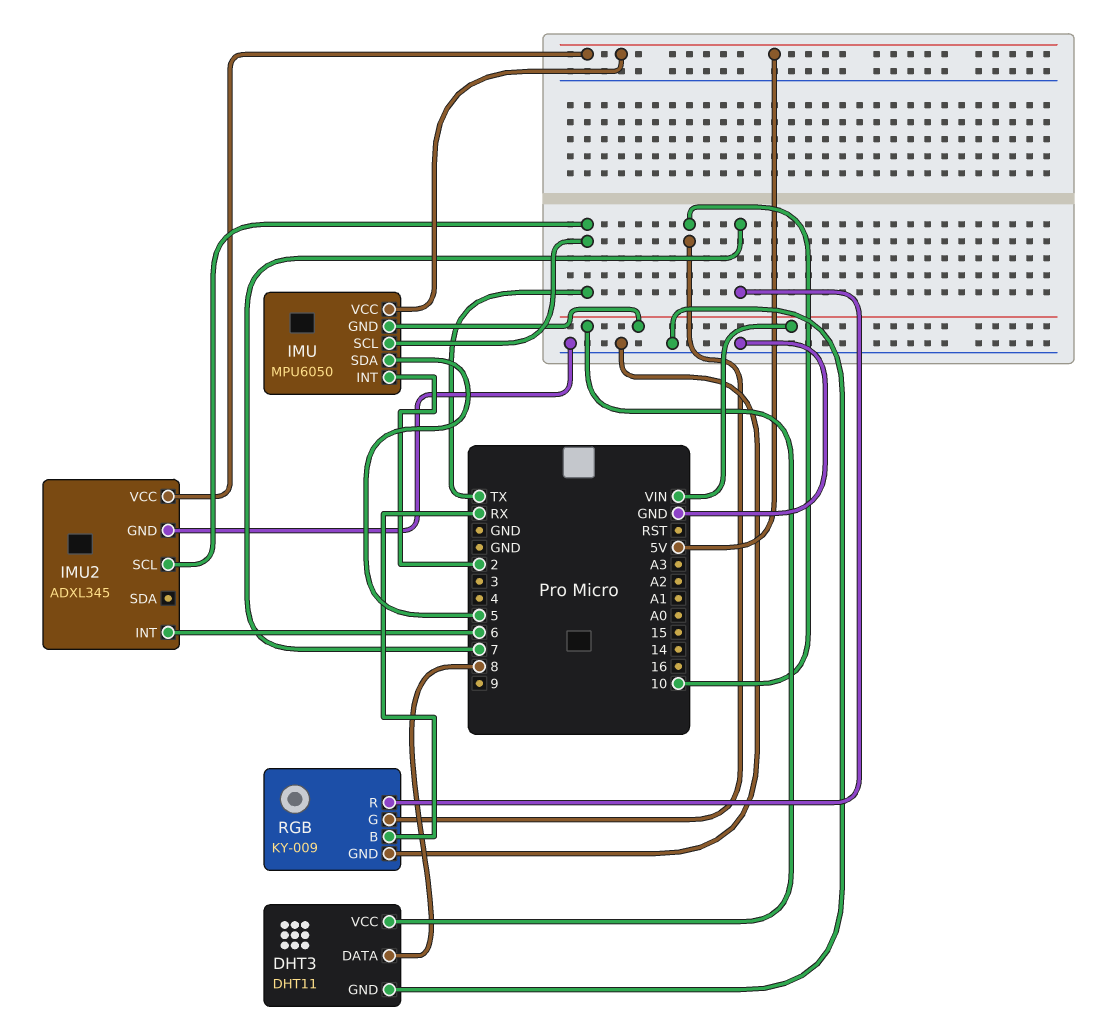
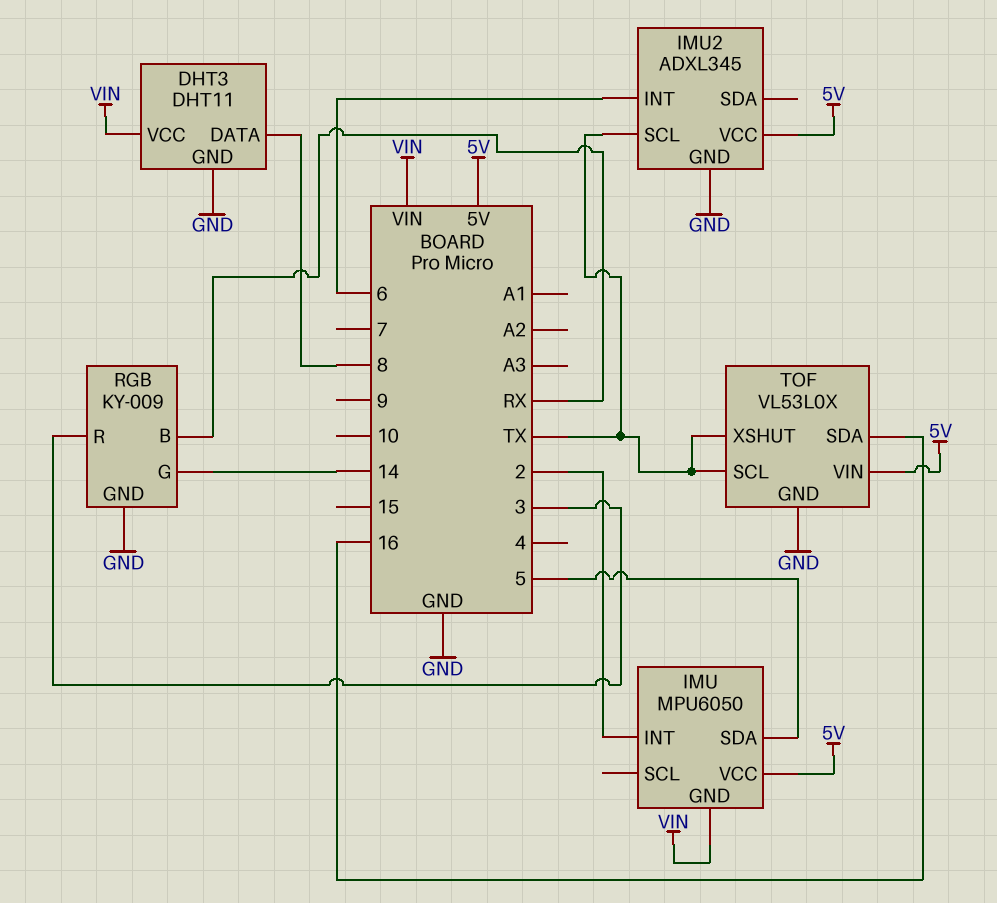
IMU pin SCL: TX -> none
RGB pin G: 10 -> 14
RGB pin R: 7 -> 3
TOF: none -> VL53L0X
TOF pin GND: none -> GND
TOF pin SCL: none -> TX
TOF pin SDA: none -> 16
TOF pin VIN: none -> 5V
TOF pin XSHUT: none -> TX

